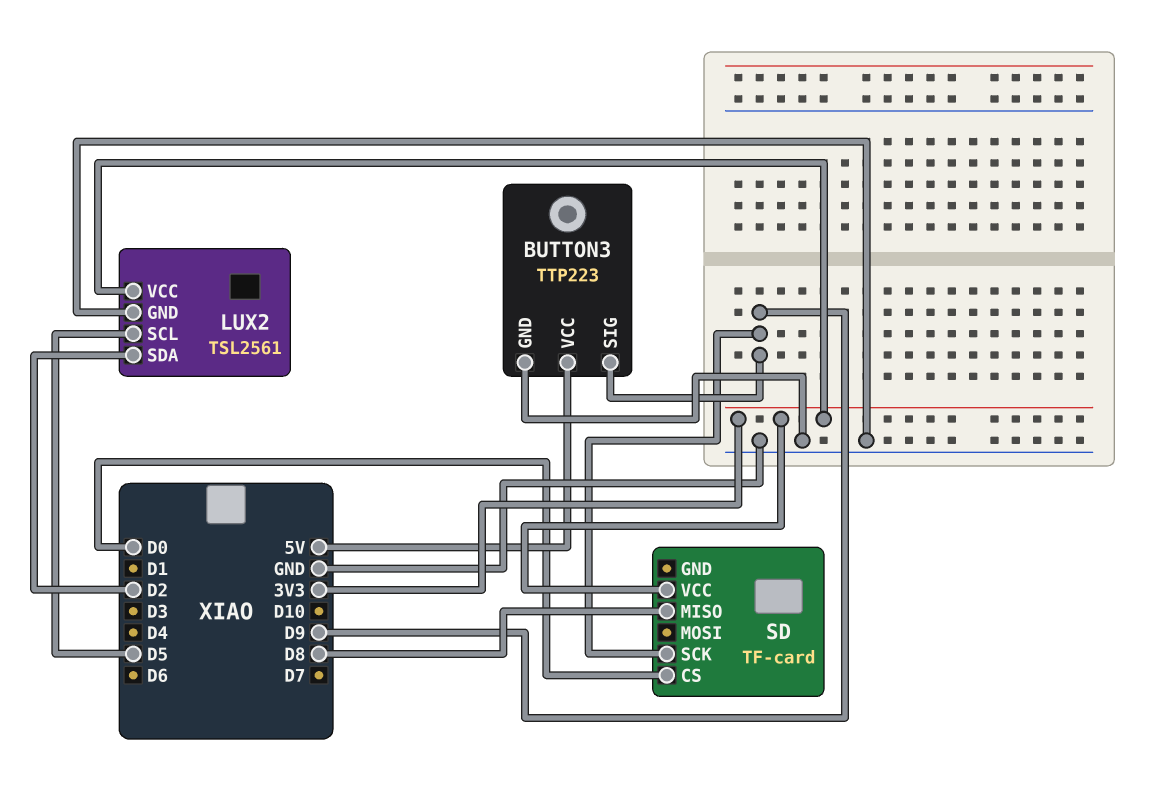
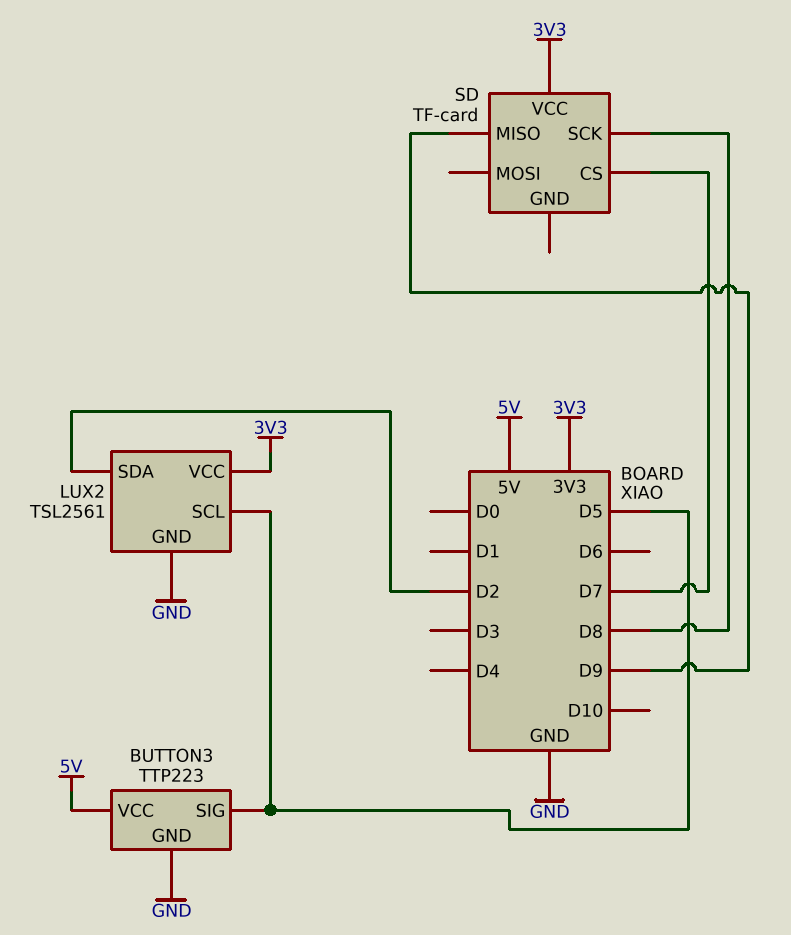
BUTTON3 pin SIG: D9 -> D5
SD pin CS: D0 -> D7
SD pin MISO: D8 -> D9
SD pin SCK: D9 -> D8

